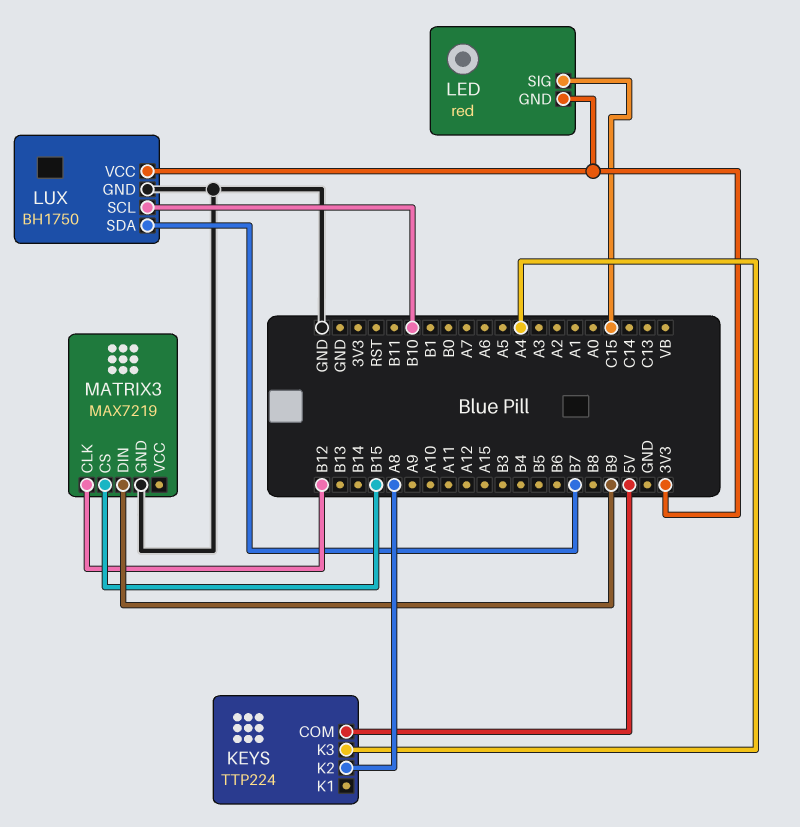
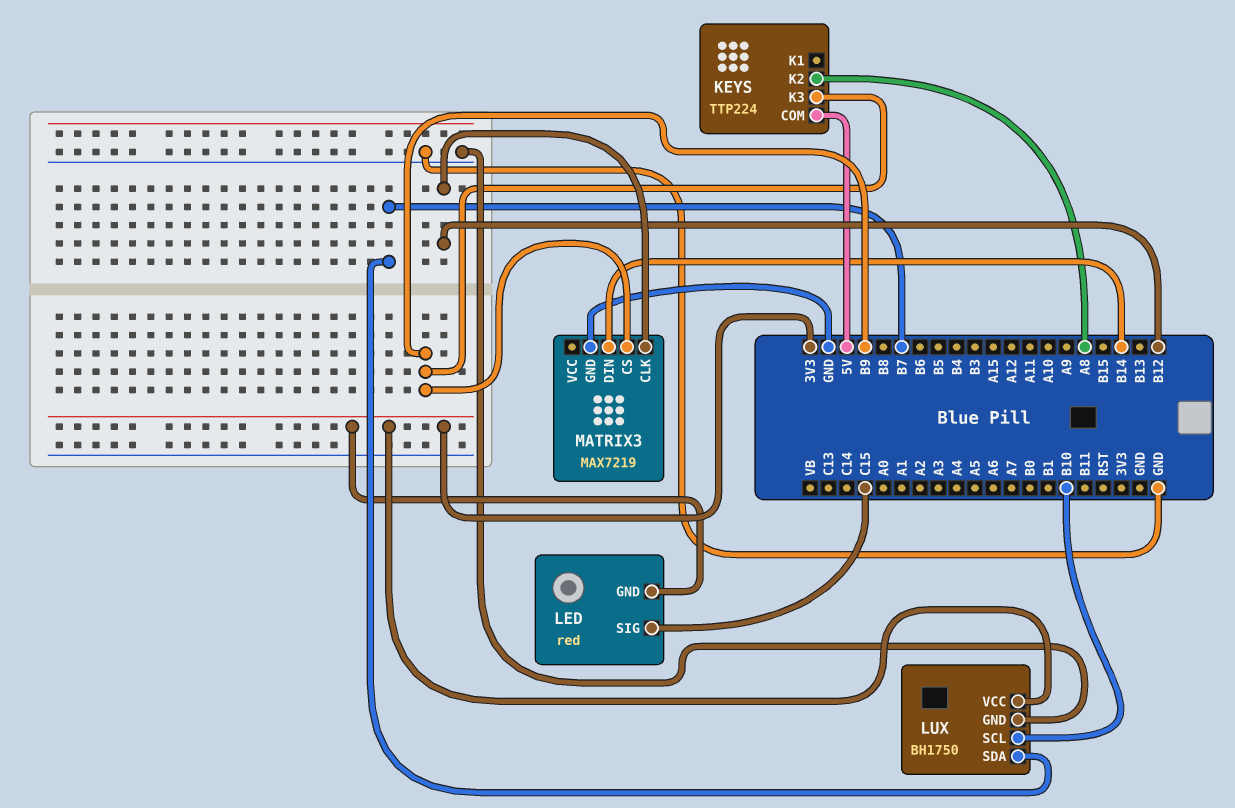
KEYS pin K3: A4 -> B9
MATRIX3 pin CS: B15 -> B9
MATRIX3 pin DIN: B9 -> B14

